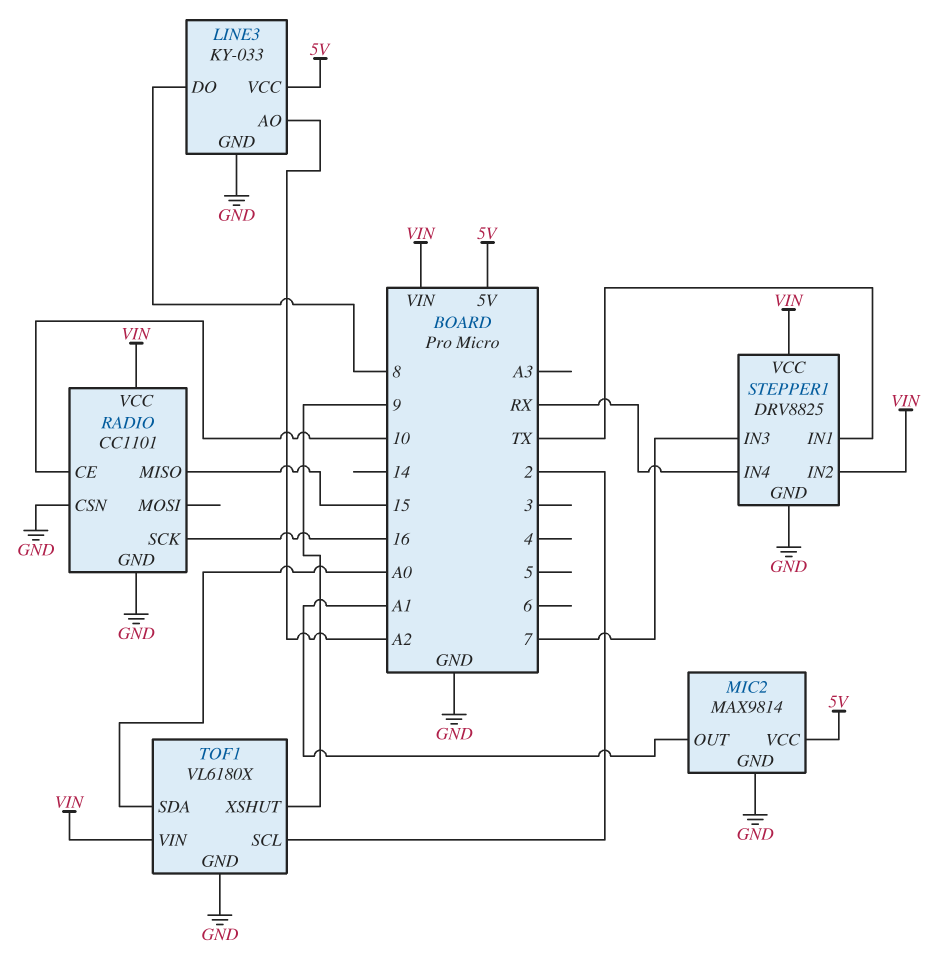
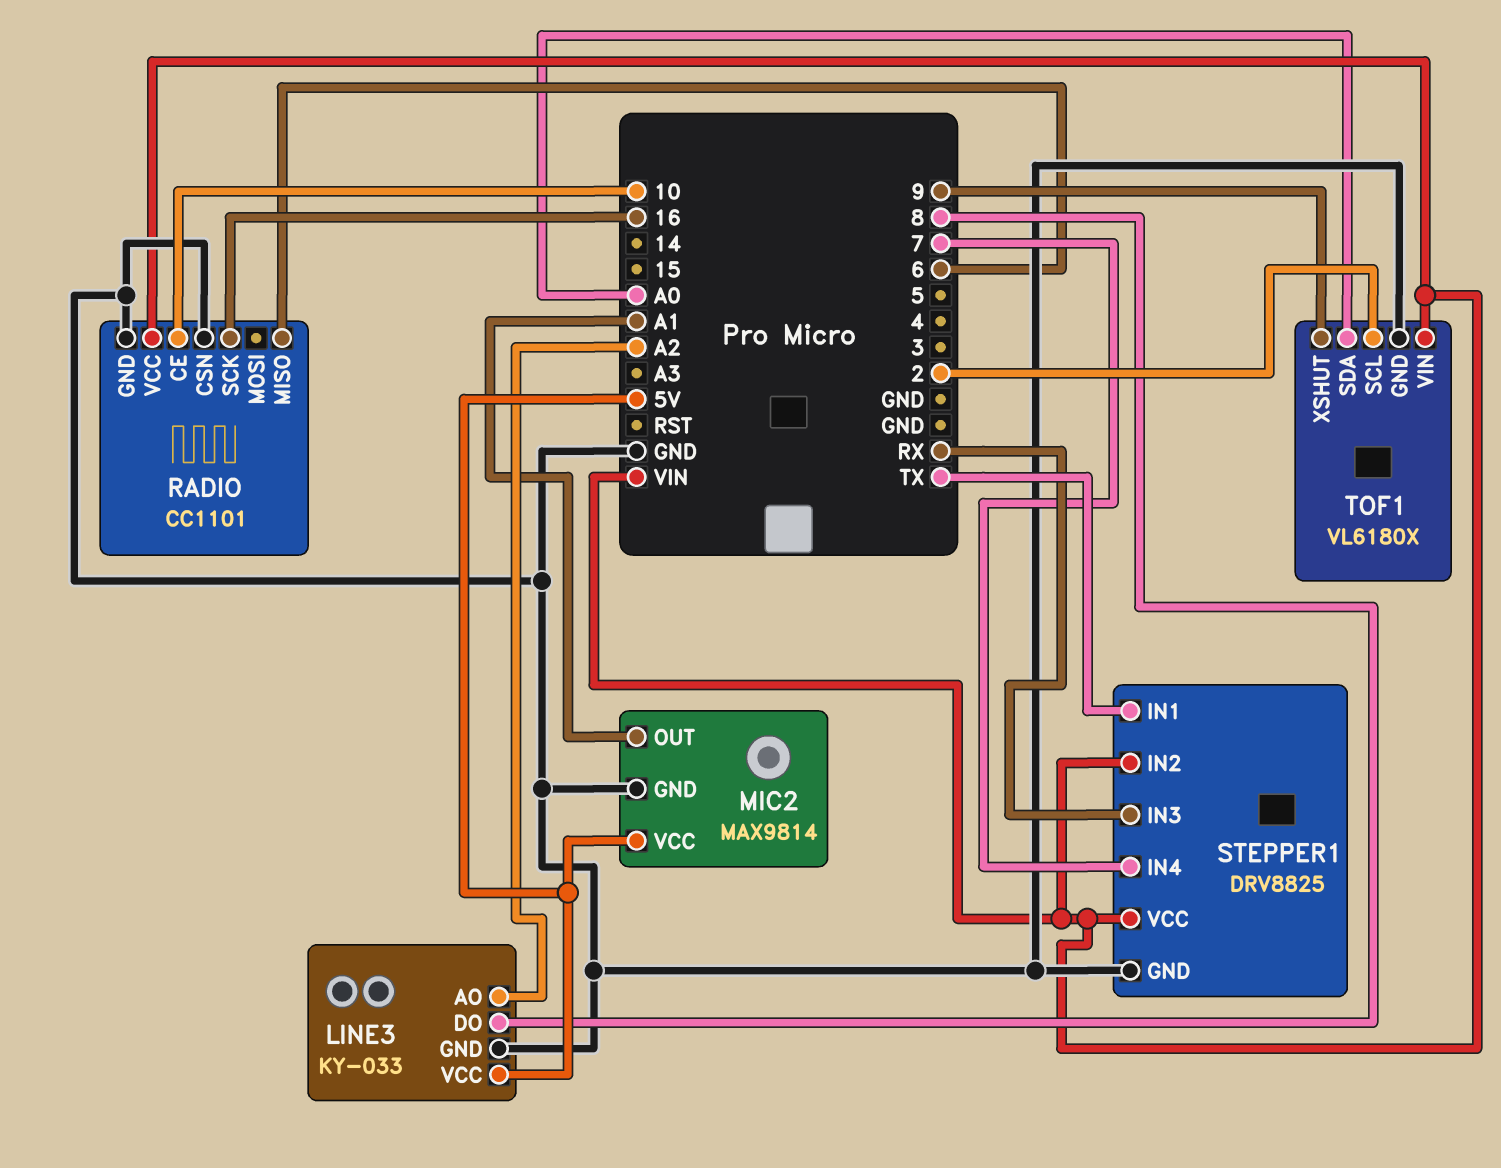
RADIO pin MISO: 15 -> 6
STEPPER1 pin IN3: 7 -> RX
STEPPER1 pin IN4: RX -> 7

